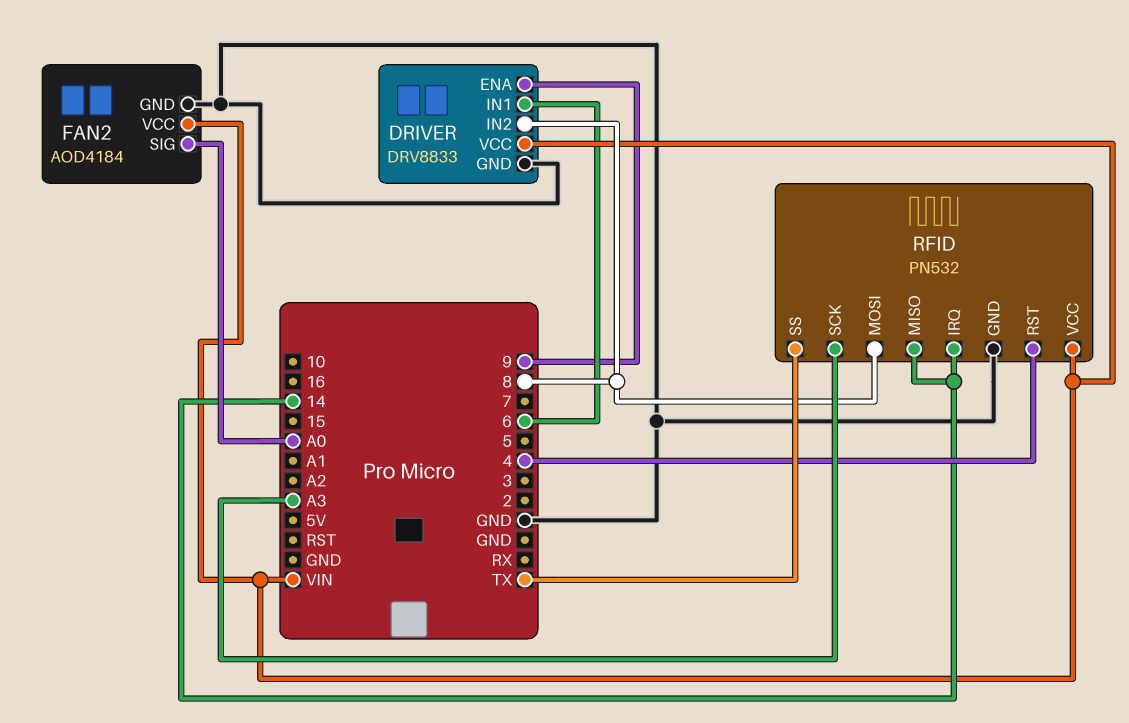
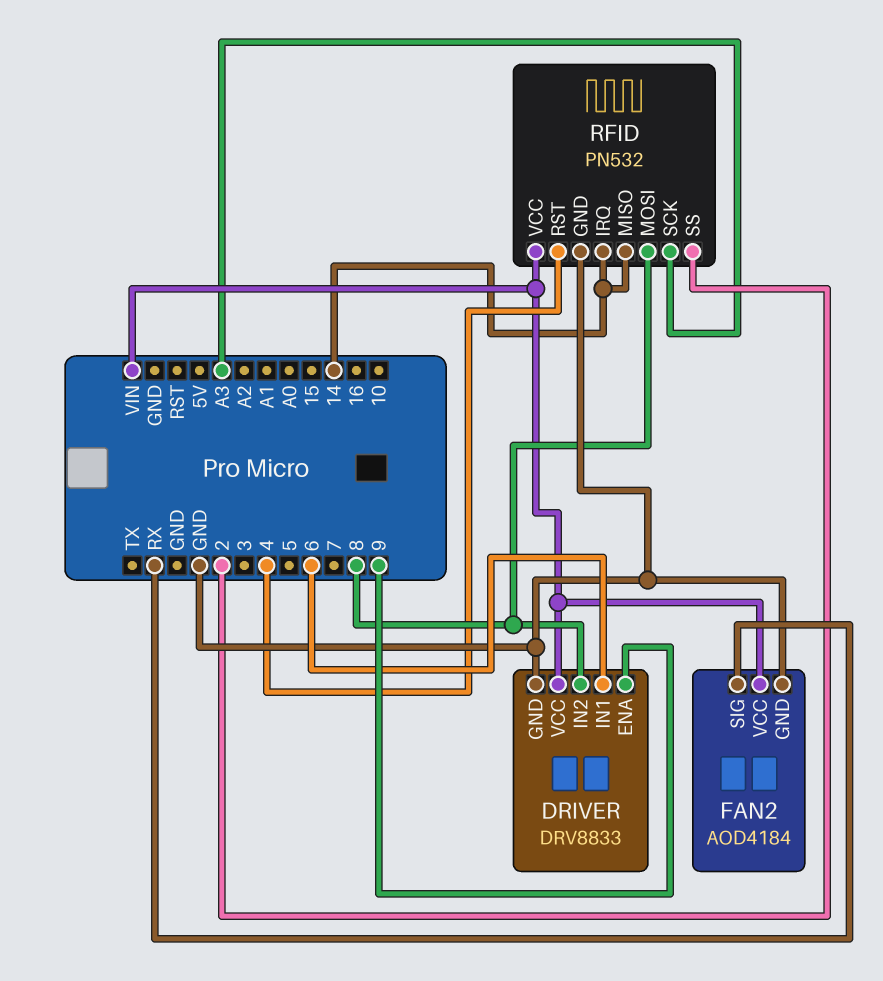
FAN2 pin SIG: A0 -> RX
RFID pin SS: TX -> 2

